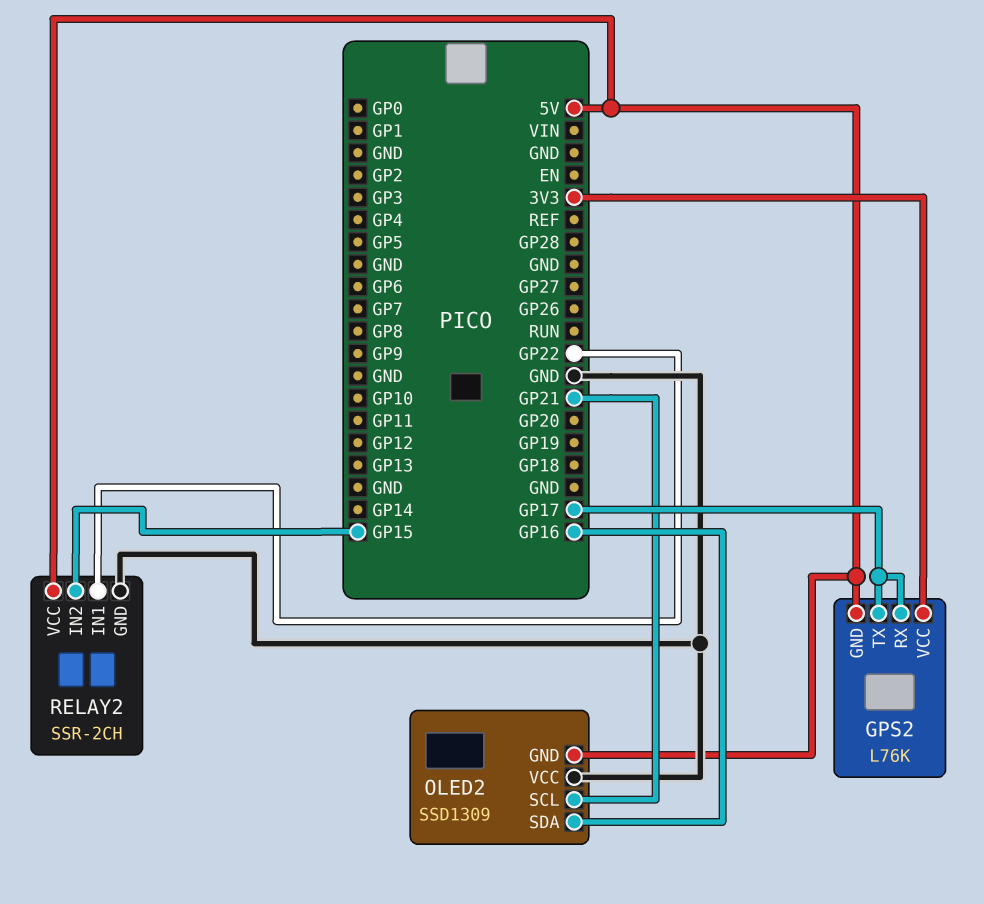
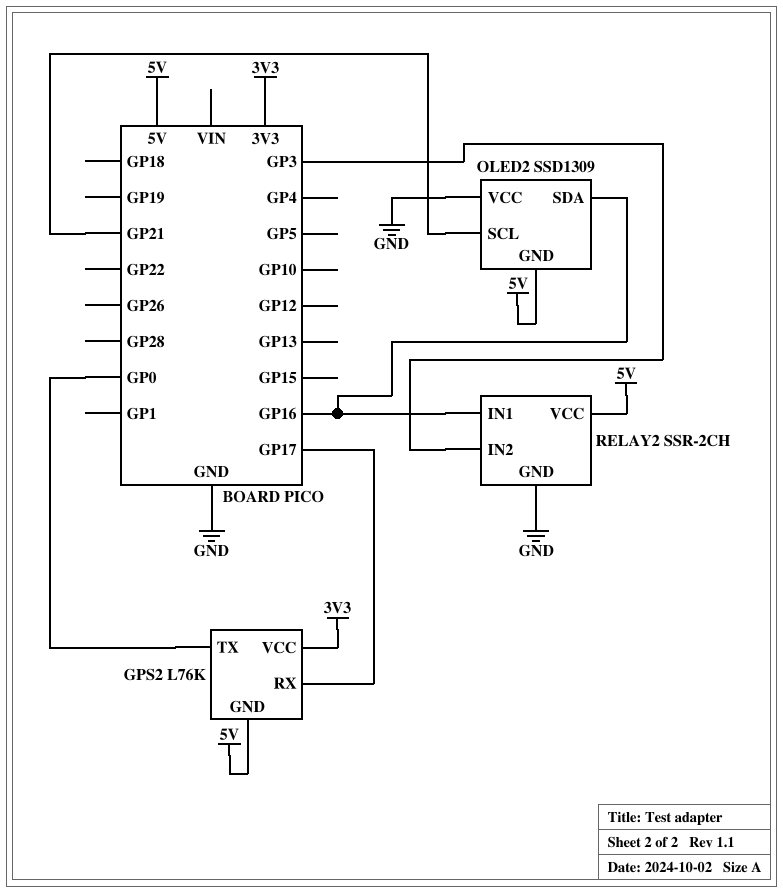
GPS2 pin TX: GP17 -> GP0
RELAY2 pin IN1: GP22 -> GP16
RELAY2 pin IN2: GP15 -> GP3

